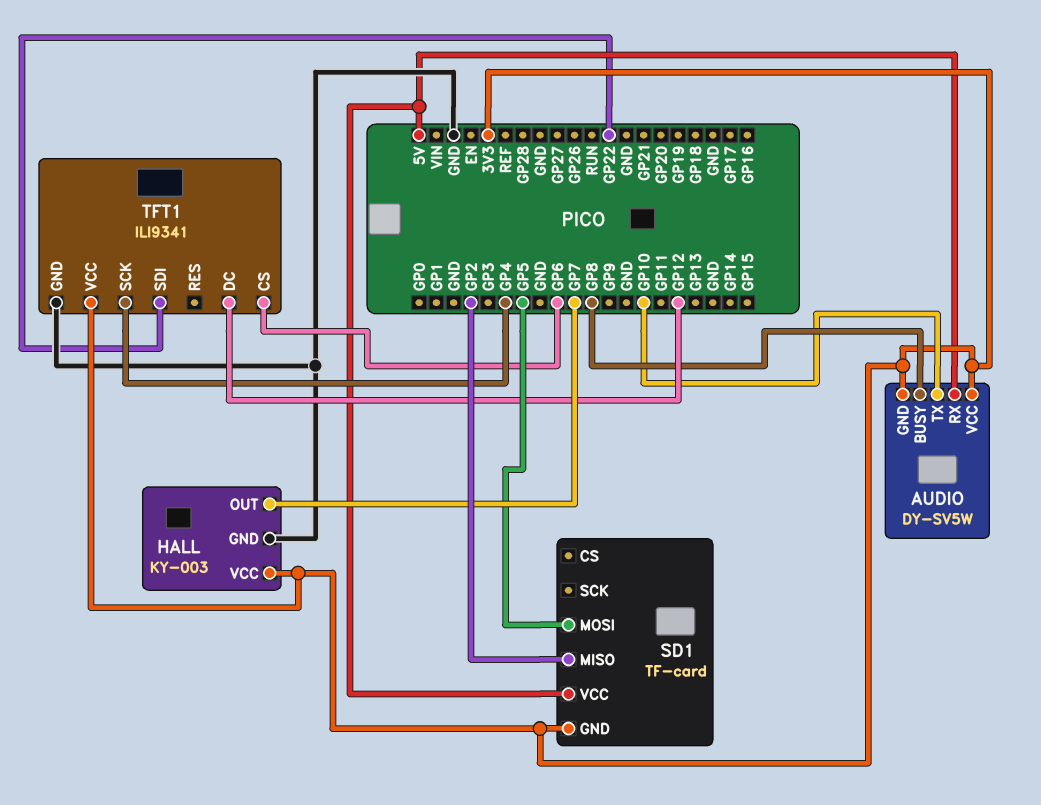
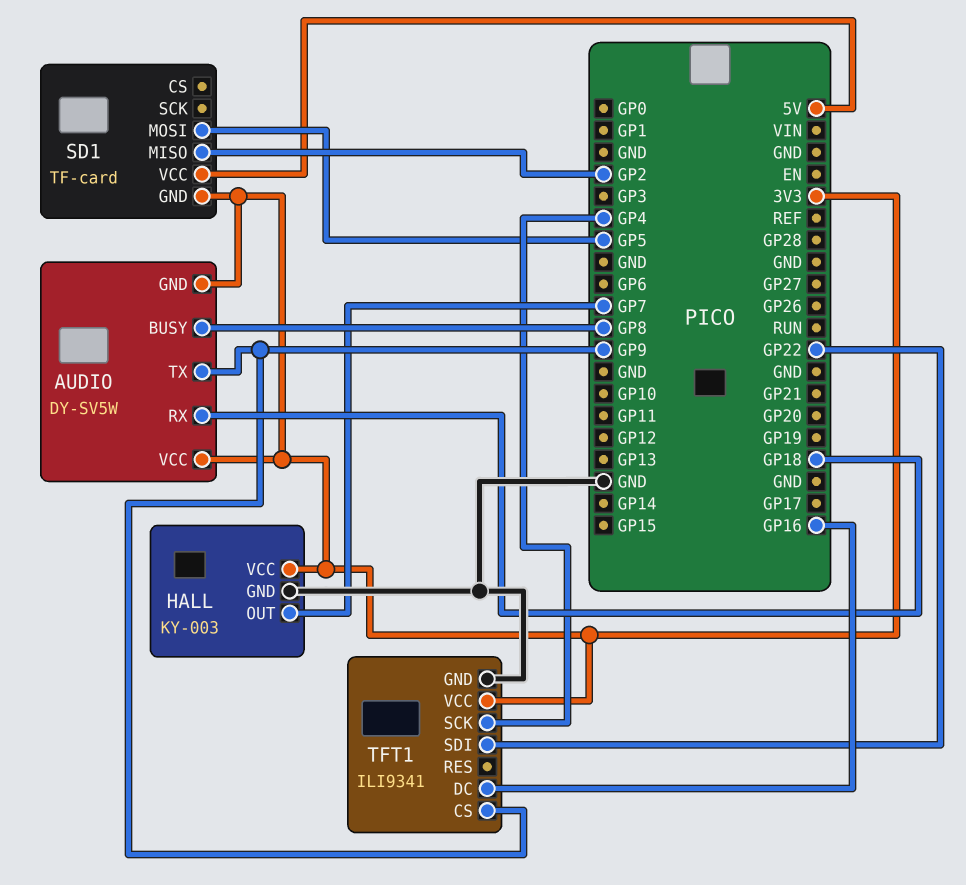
AUDIO pin RX: 5V -> GP18
AUDIO pin TX: GP10 -> GP9
TFT1 pin CS: GP6 -> GP9
TFT1 pin DC: GP12 -> GP16

